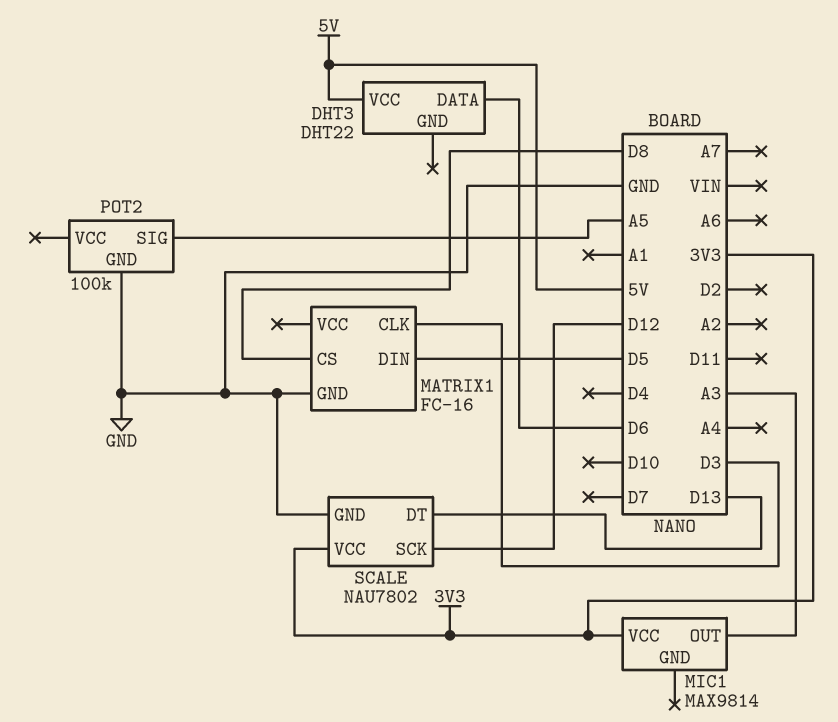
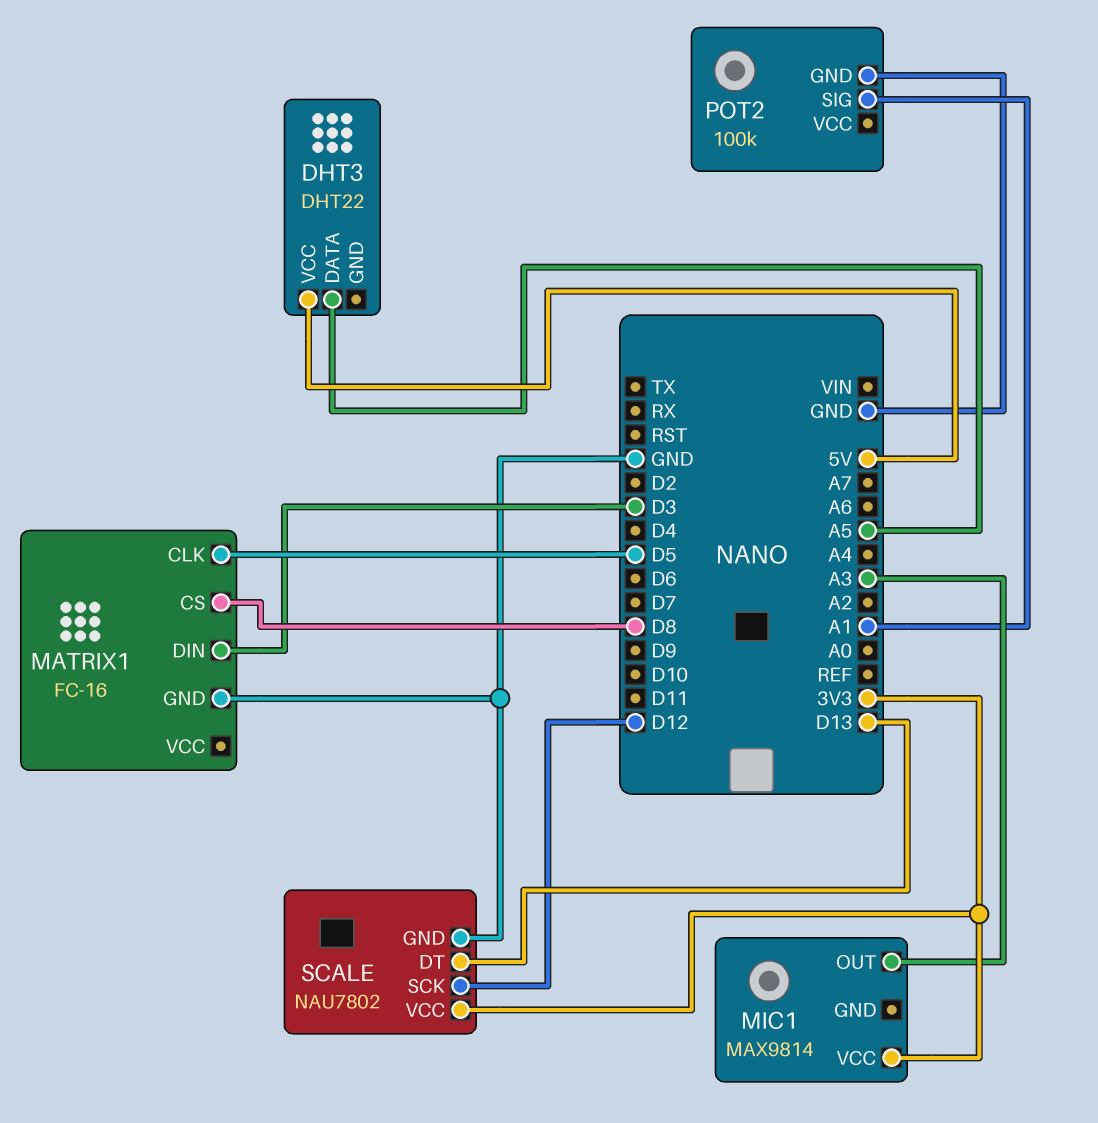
DHT3 pin DATA: D6 -> A5
MATRIX1 pin CLK: D3 -> D5
MATRIX1 pin DIN: D5 -> D3
POT2 pin SIG: A5 -> A1

